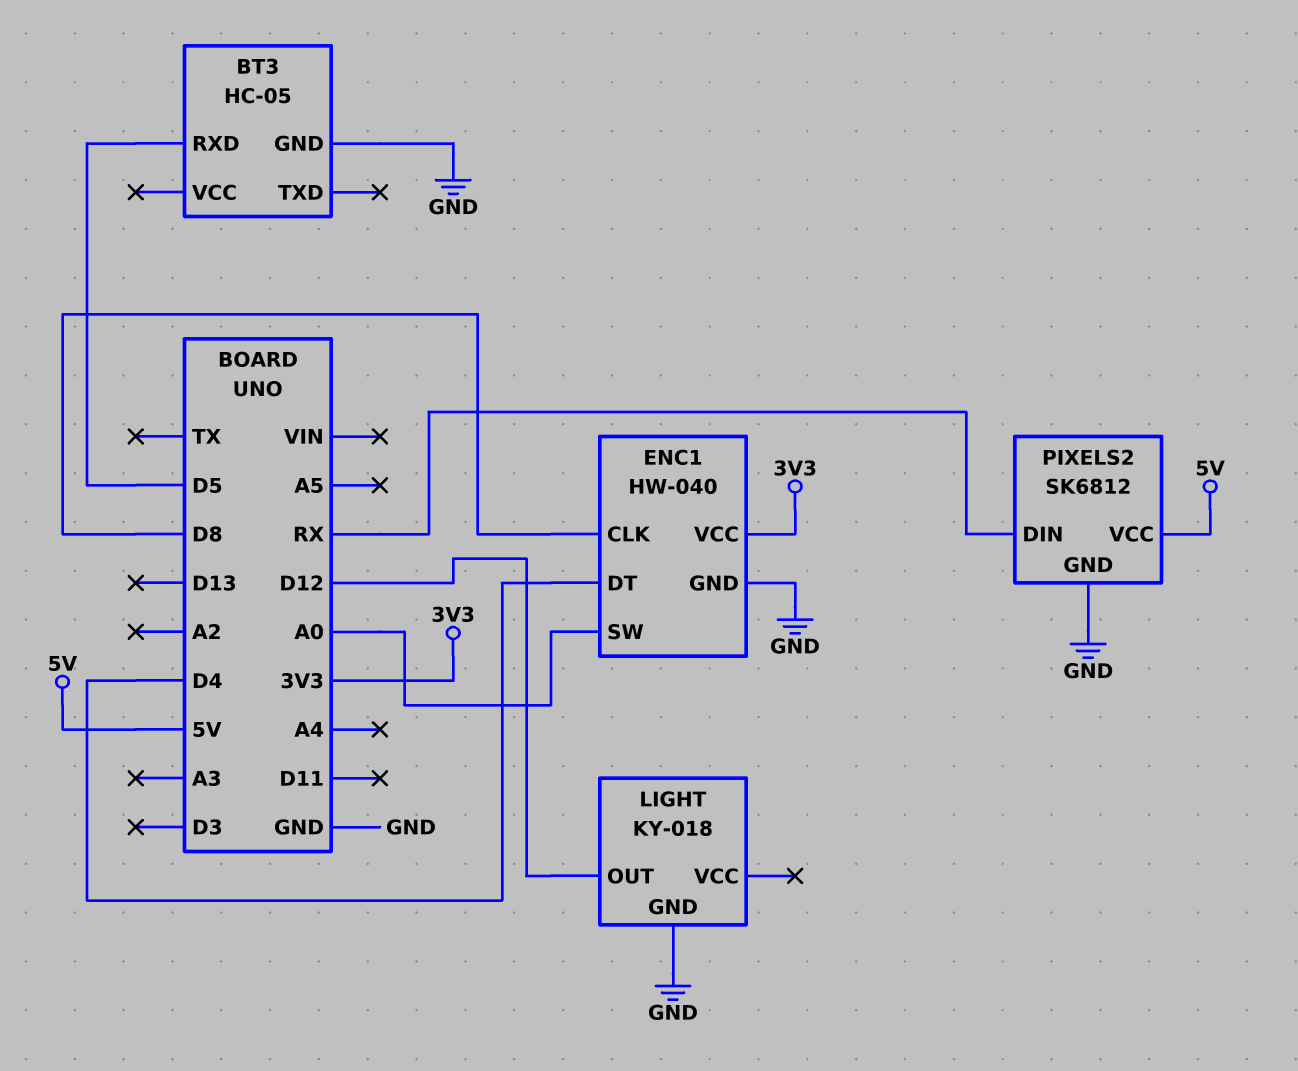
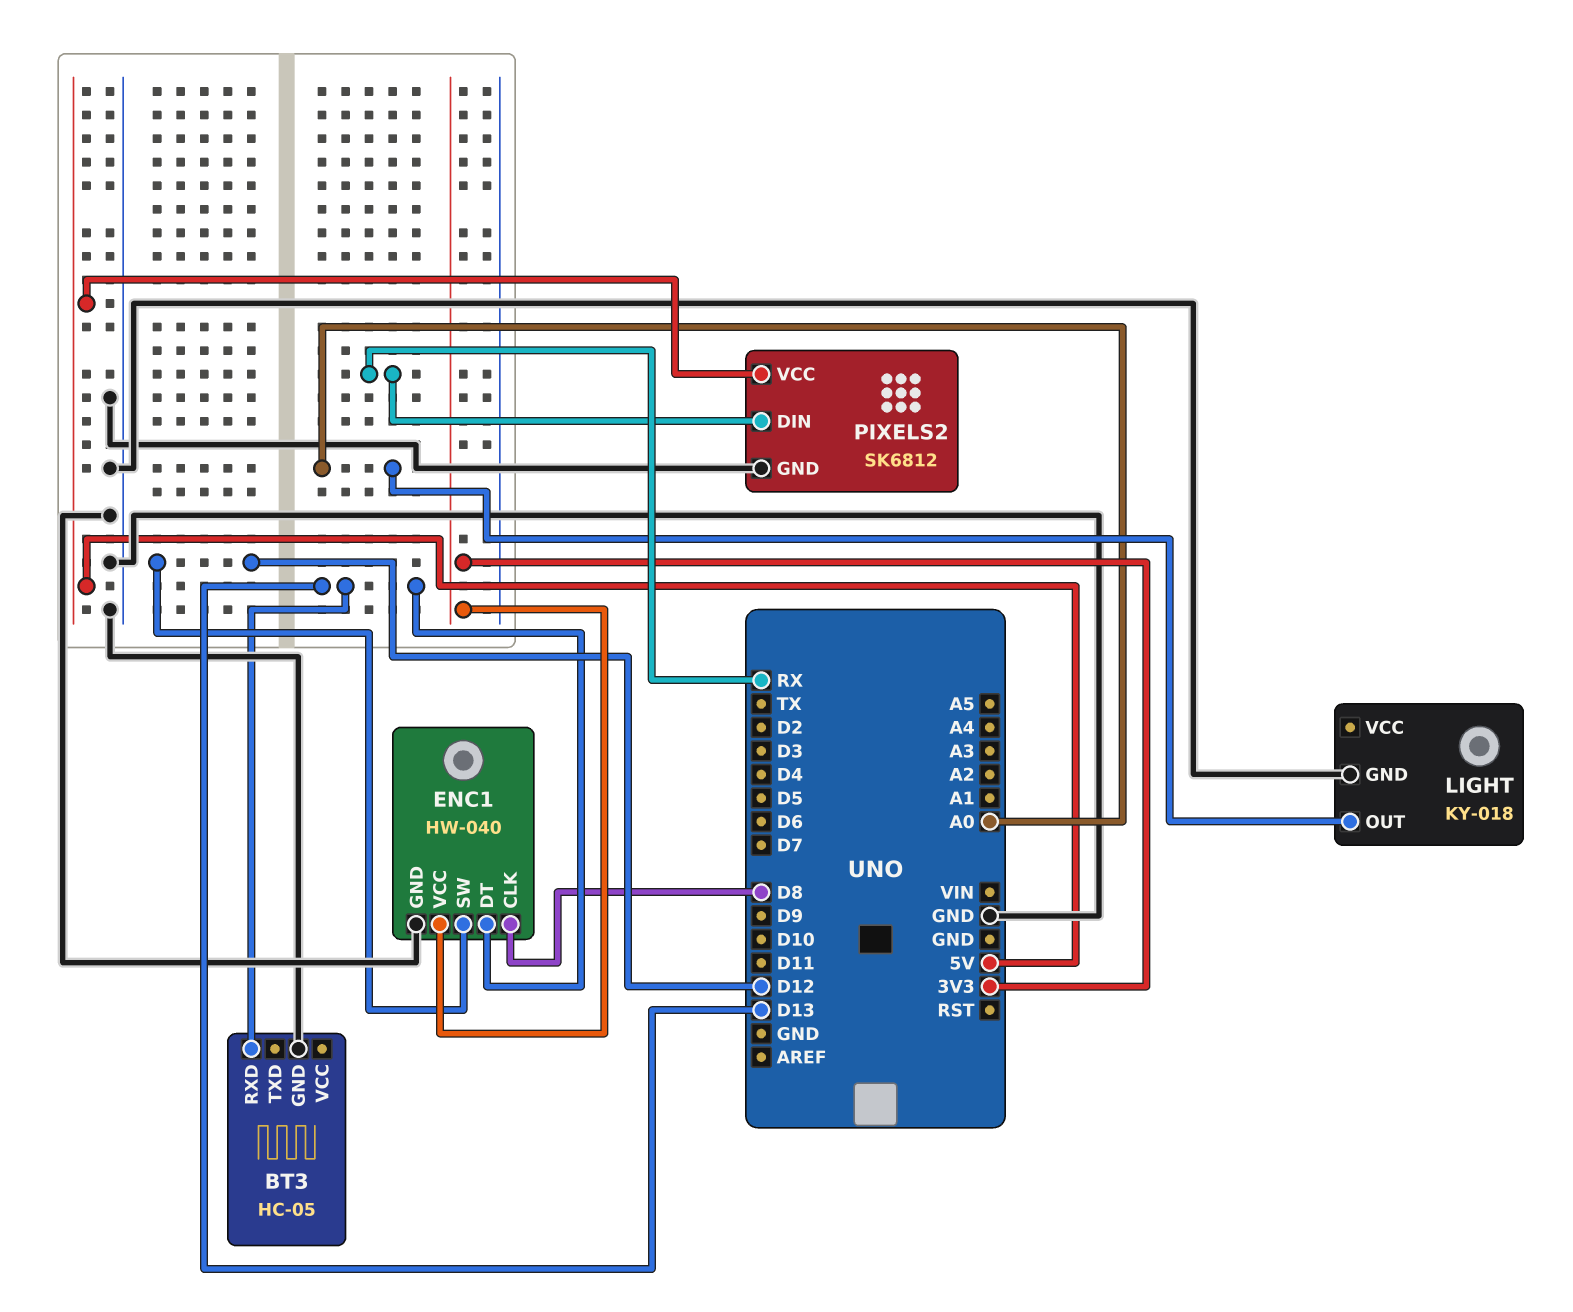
BT3 pin RXD: D5 -> D13
ENC1 pin DT: D4 -> D13
ENC1 pin SW: A0 -> D12
LIGHT pin OUT: D12 -> A0

